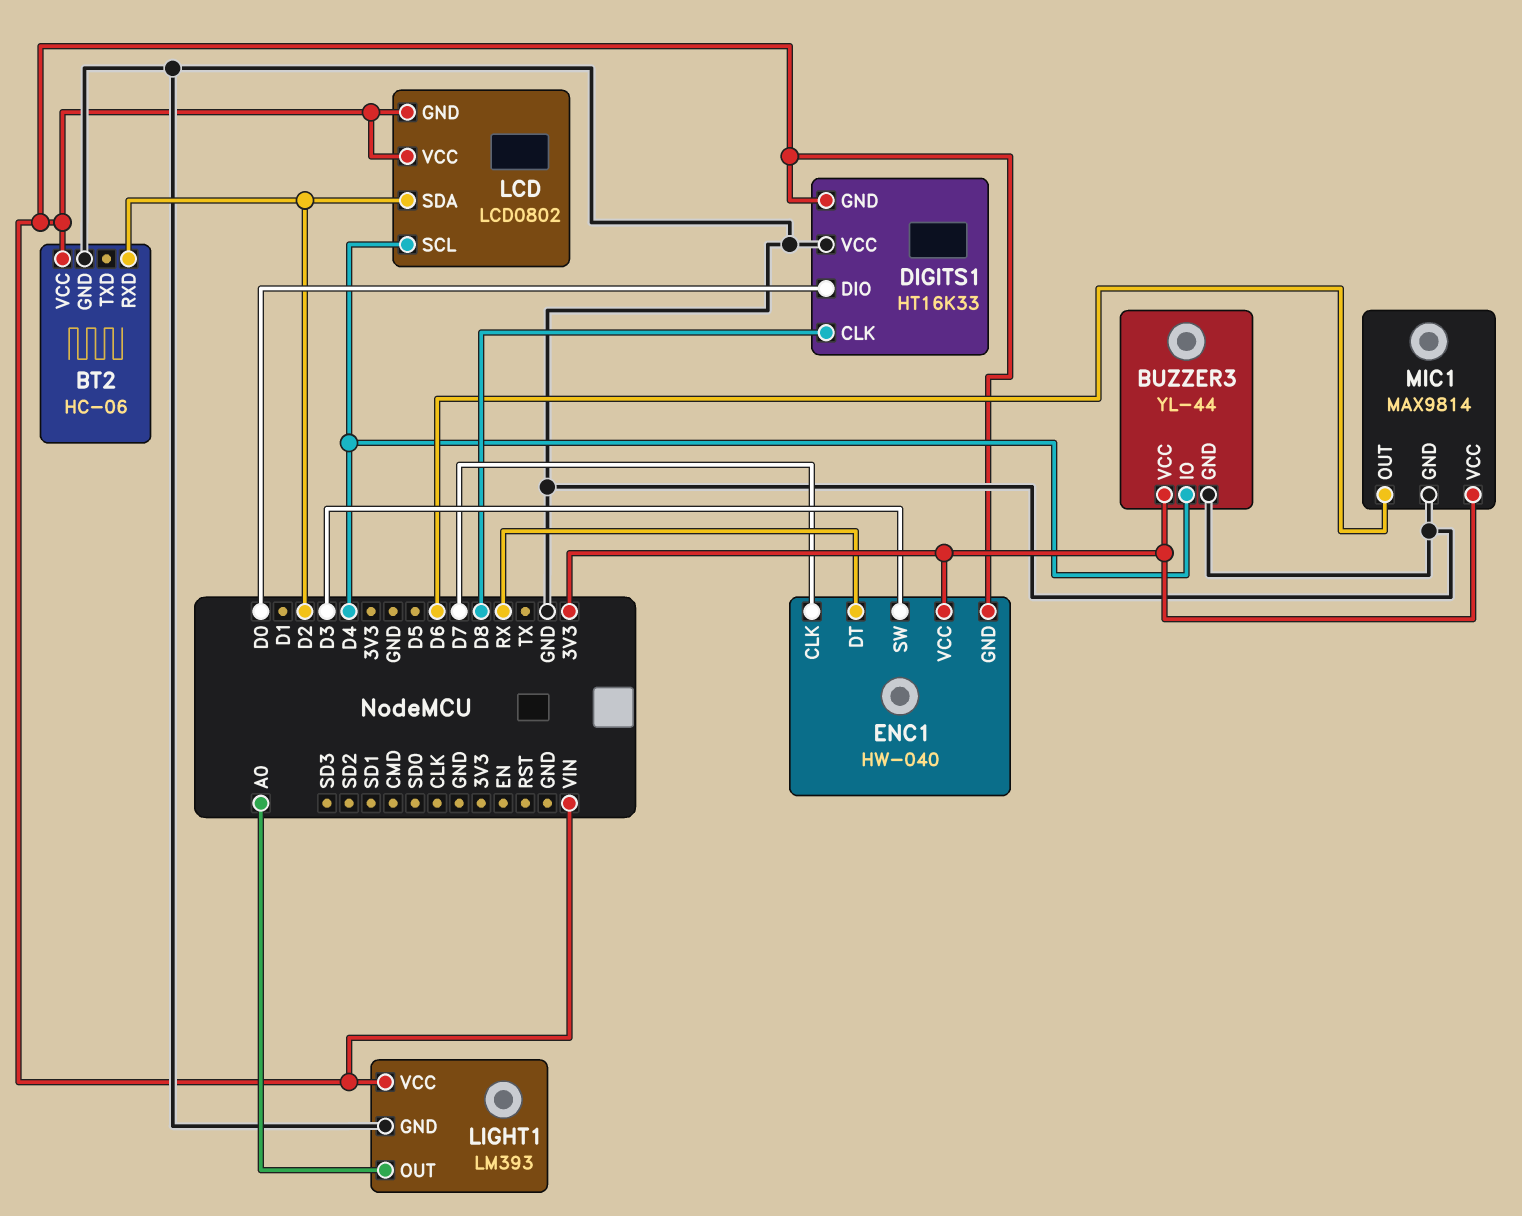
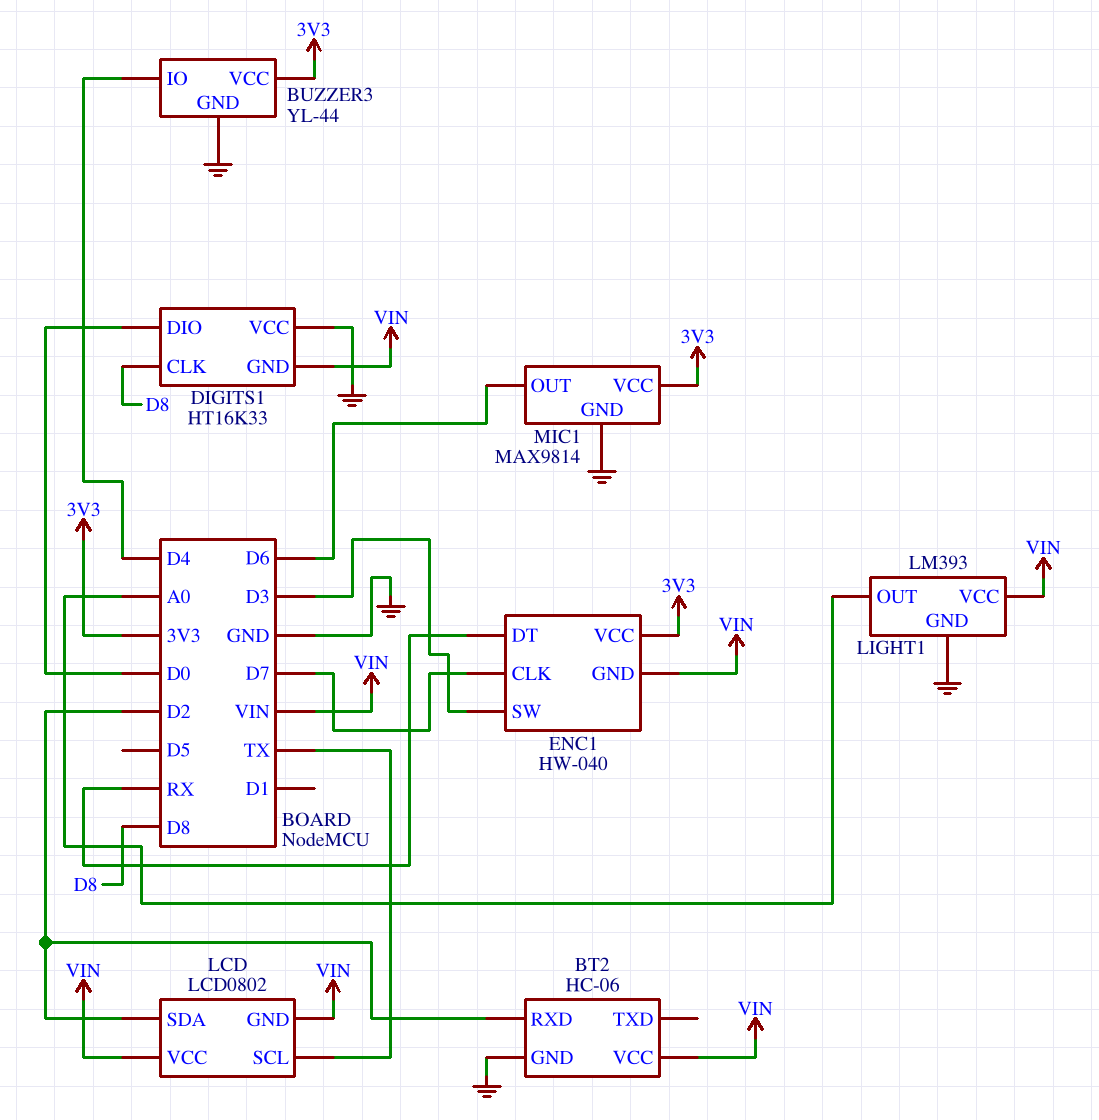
LCD pin SCL: D4 -> TX

